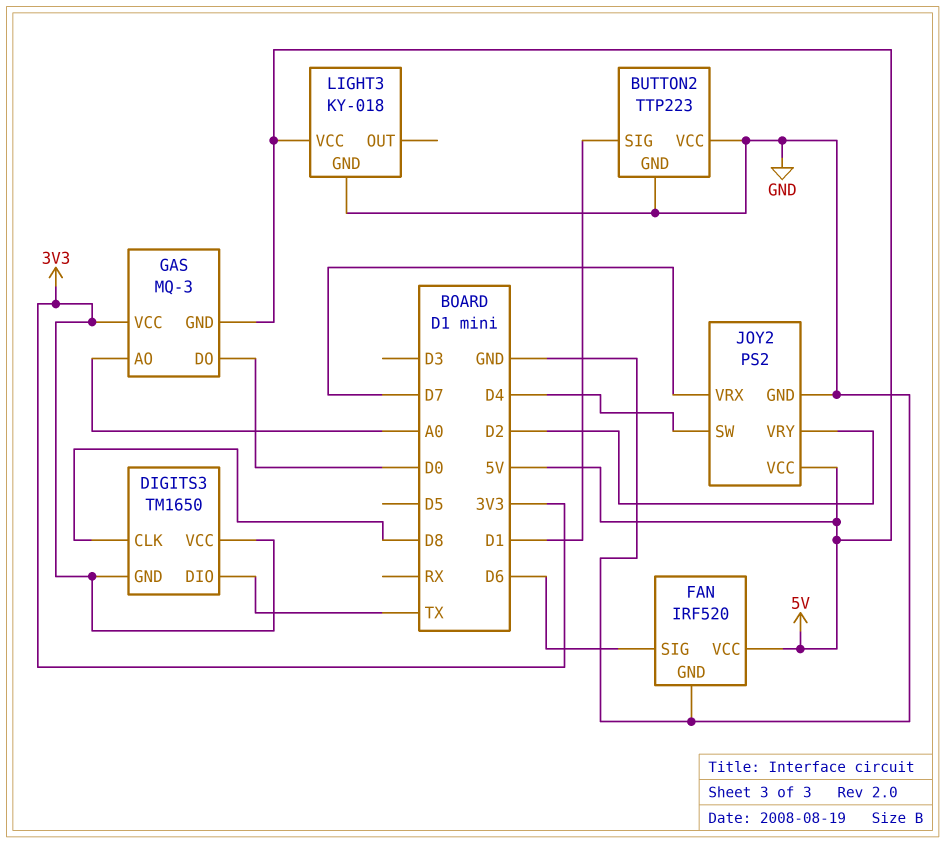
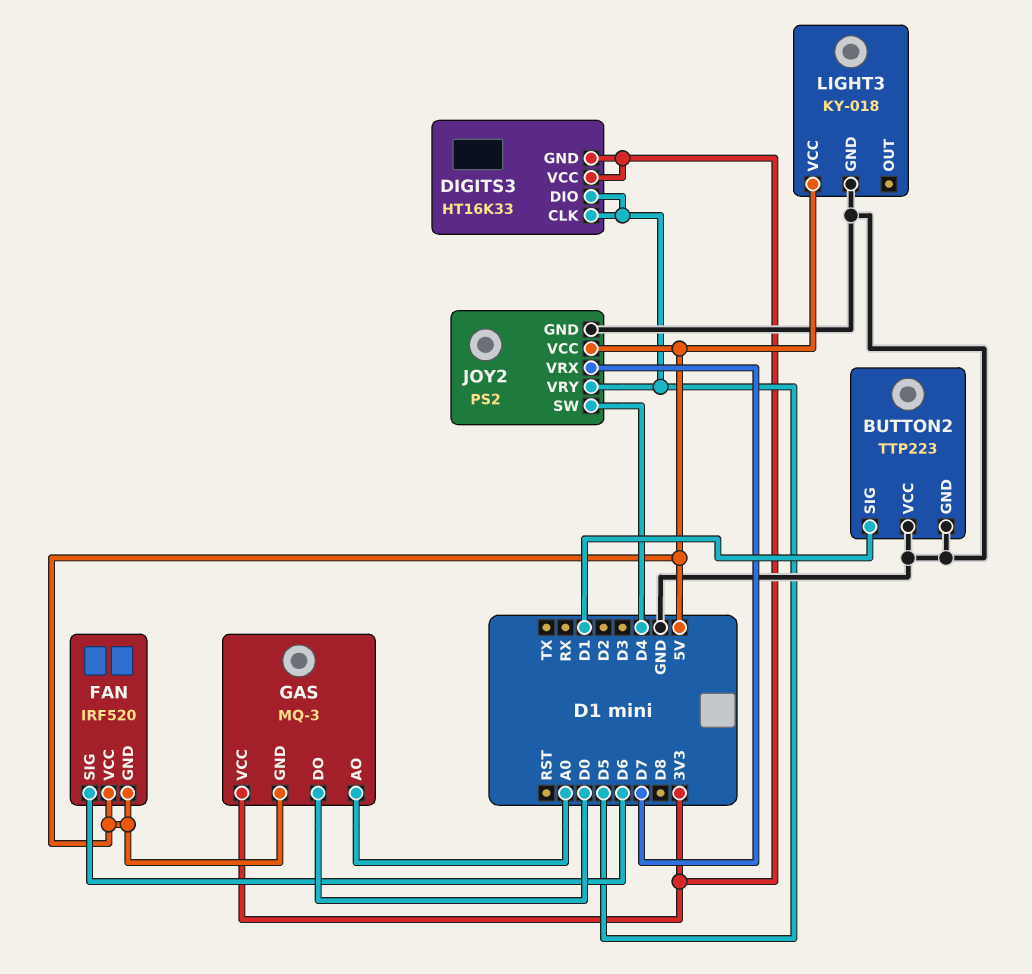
DIGITS3: TM1650 -> HT16K33
DIGITS3 pin CLK: D8 -> D5
DIGITS3 pin DIO: TX -> D5
FAN pin GND: GND -> 5V
JOY2 pin VRY: D2 -> D5

